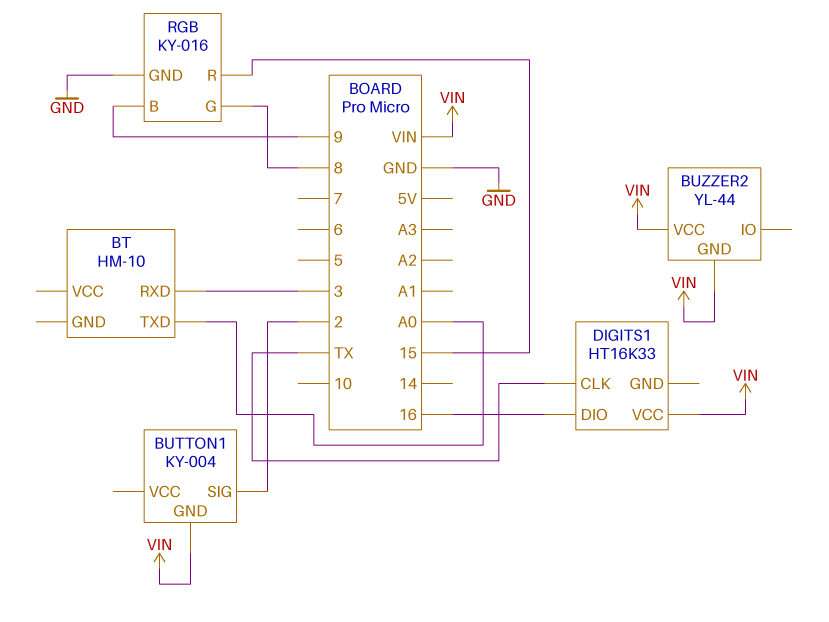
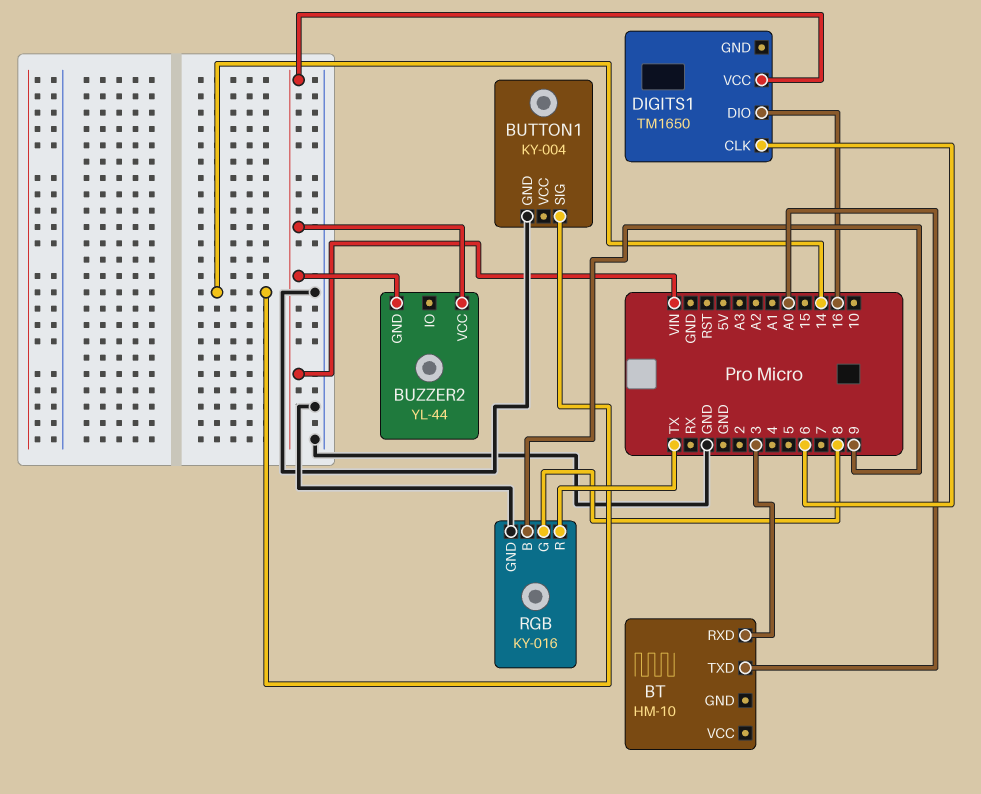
BUTTON1 pin GND: VIN -> GND
BUTTON1 pin SIG: 2 -> 14
DIGITS1: HT16K33 -> TM1650
DIGITS1 pin CLK: TX -> 6
RGB pin R: 15 -> TX

